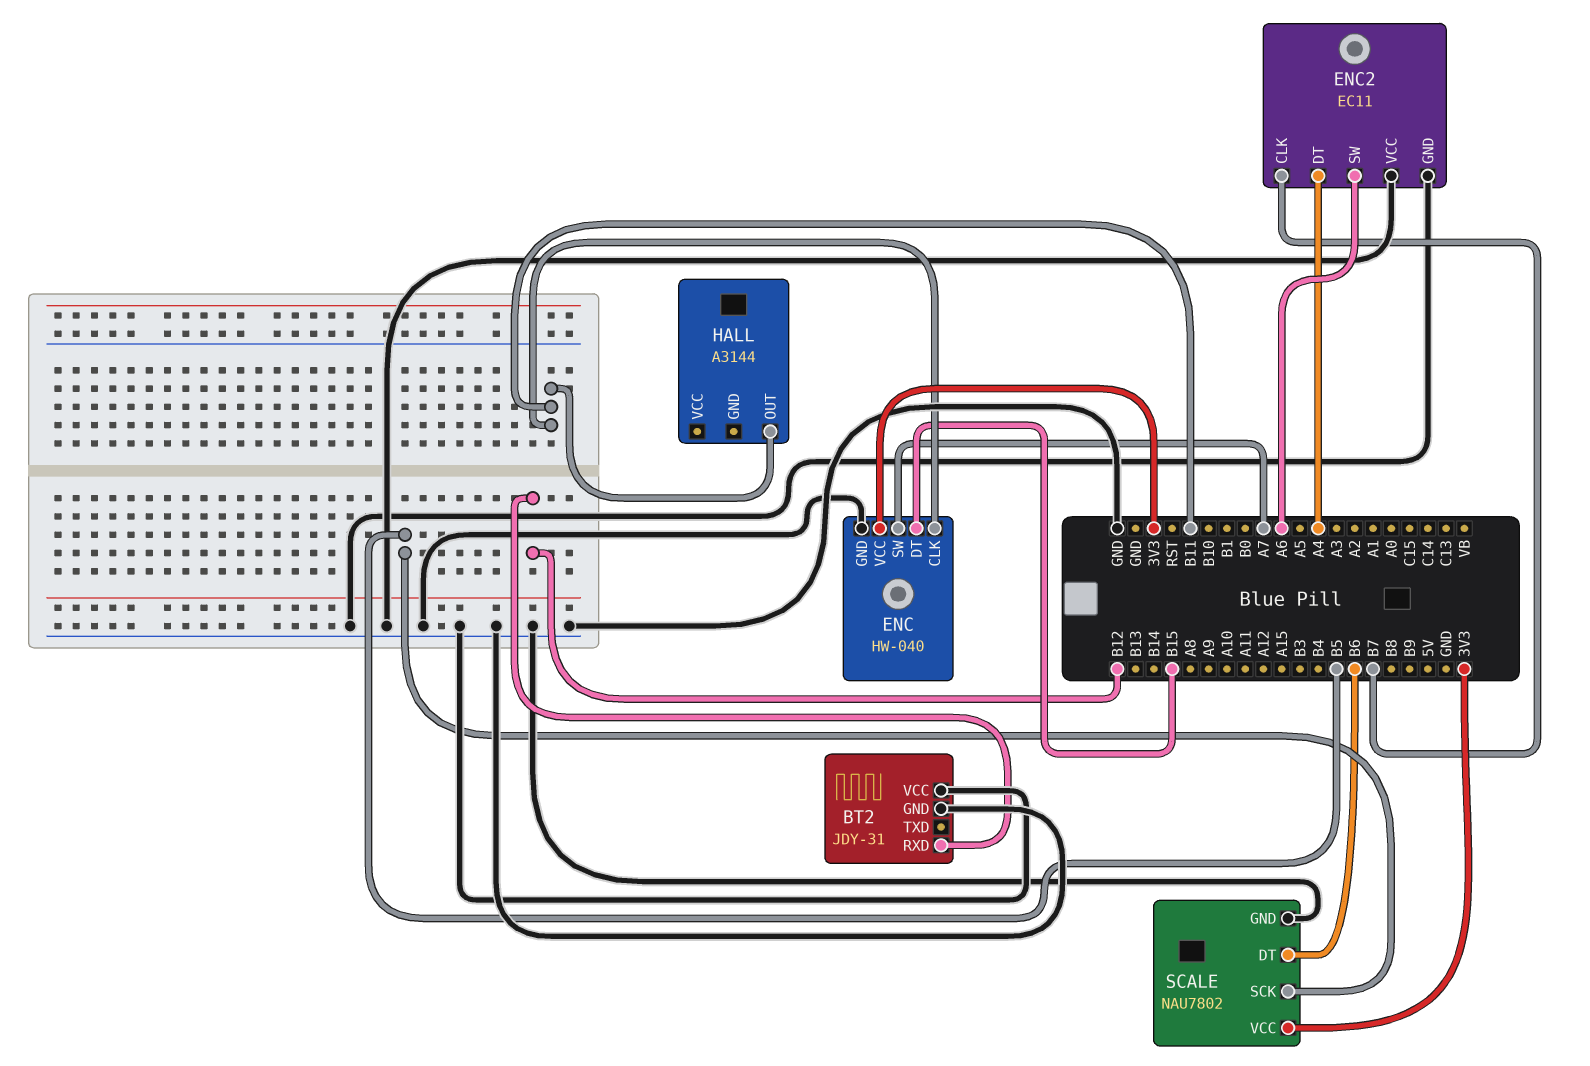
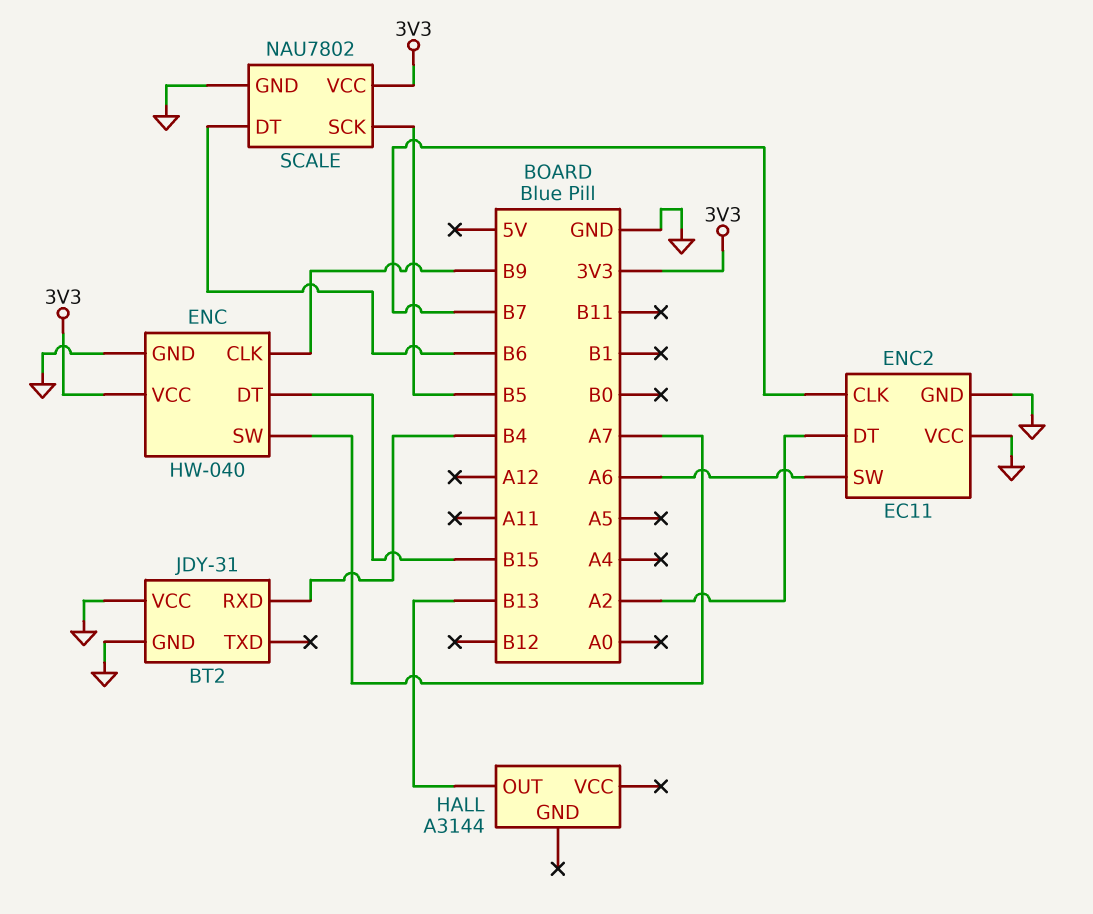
BT2 pin RXD: B12 -> B4
ENC pin CLK: B11 -> B9
ENC2 pin DT: A4 -> A2
HALL pin OUT: B11 -> B13

